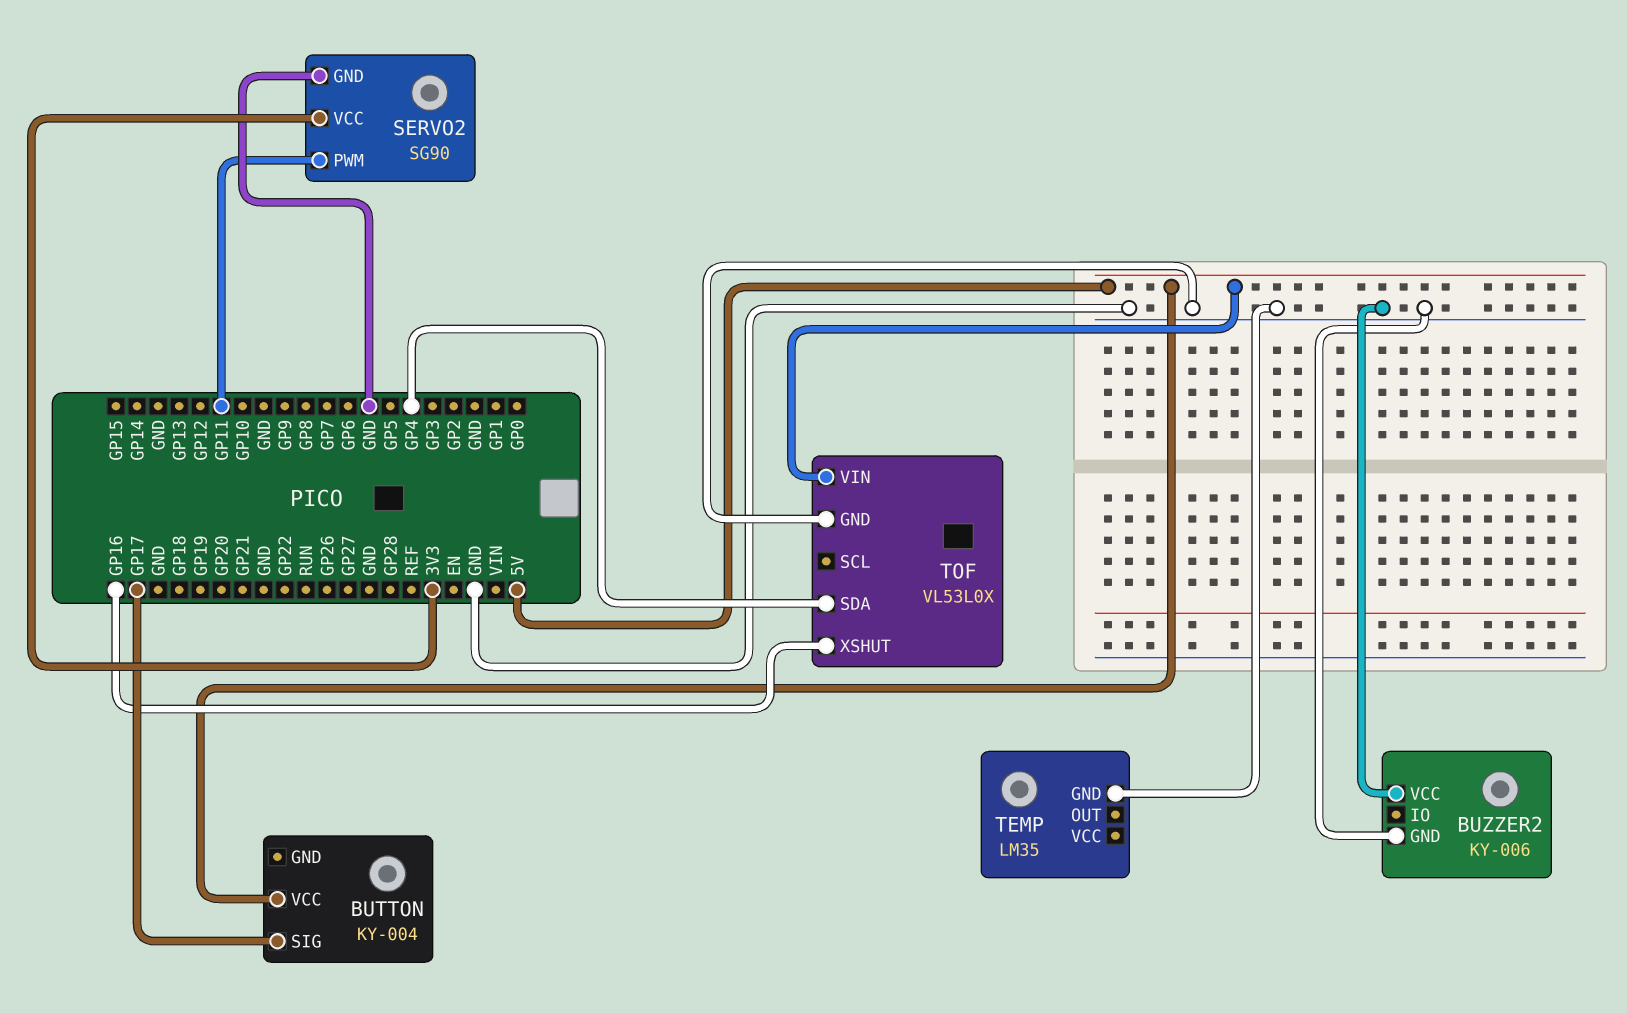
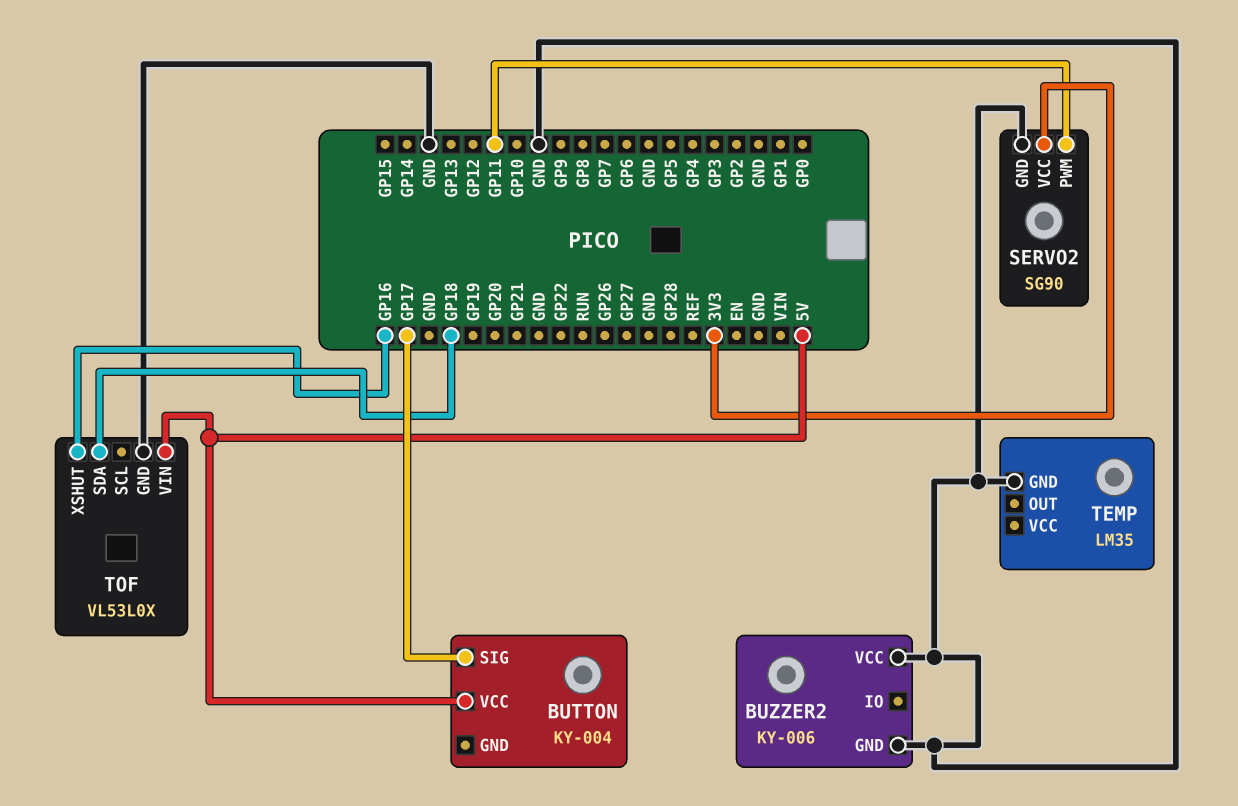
TOF pin SDA: GP4 -> GP18

